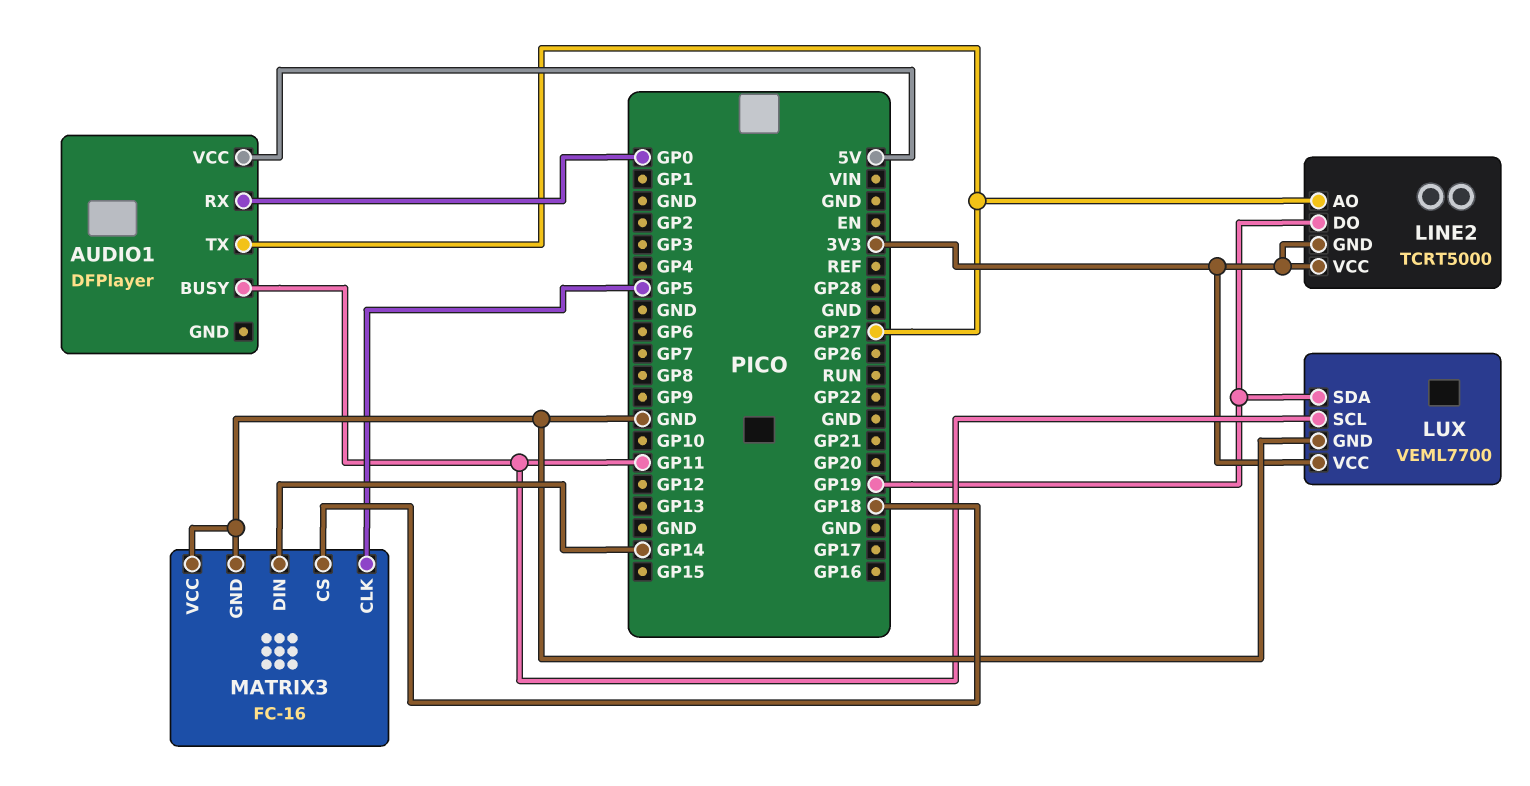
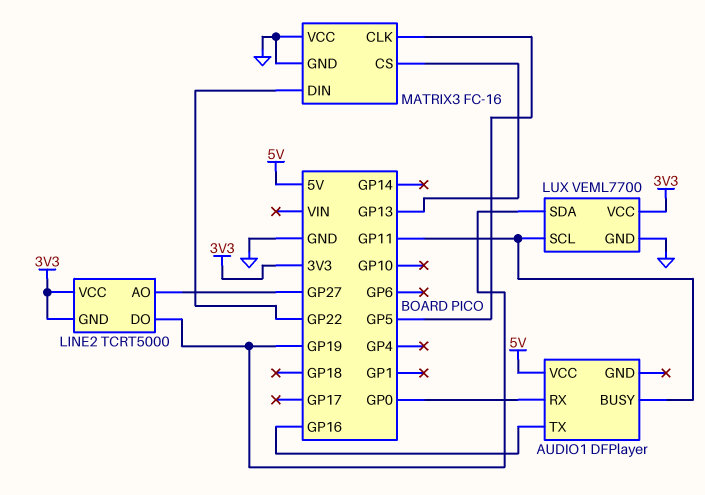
AUDIO1 pin TX: GP27 -> GP16
MATRIX3 pin CS: GP18 -> GP13
MATRIX3 pin DIN: GP14 -> GP22

